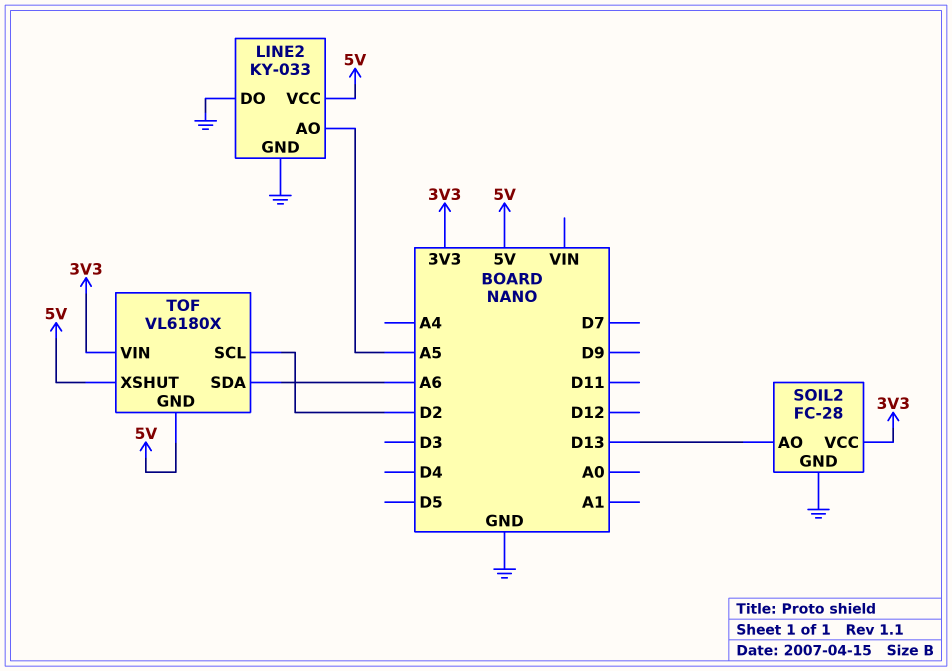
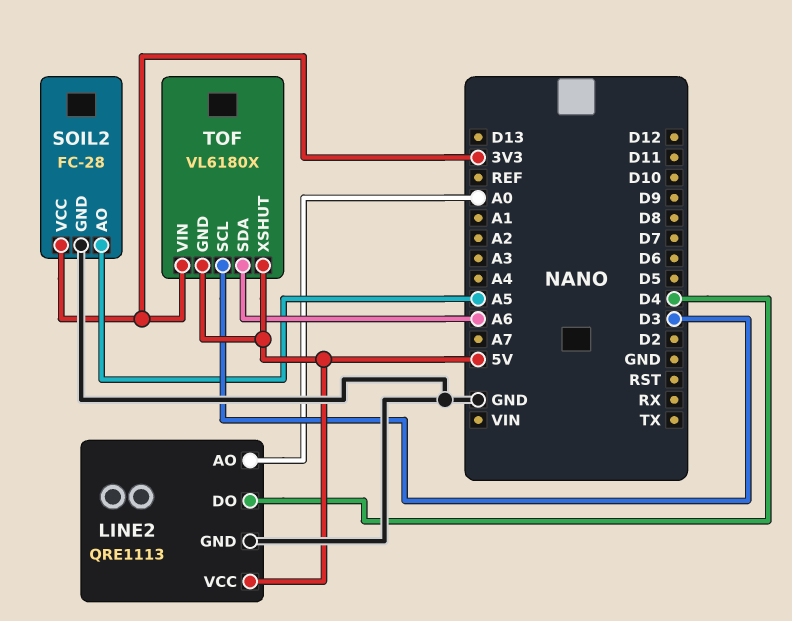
LINE2: KY-033 -> QRE1113
LINE2 pin AO: A5 -> A0
LINE2 pin DO: GND -> D4
SOIL2 pin AO: D13 -> A5
TOF pin SCL: D2 -> D3

